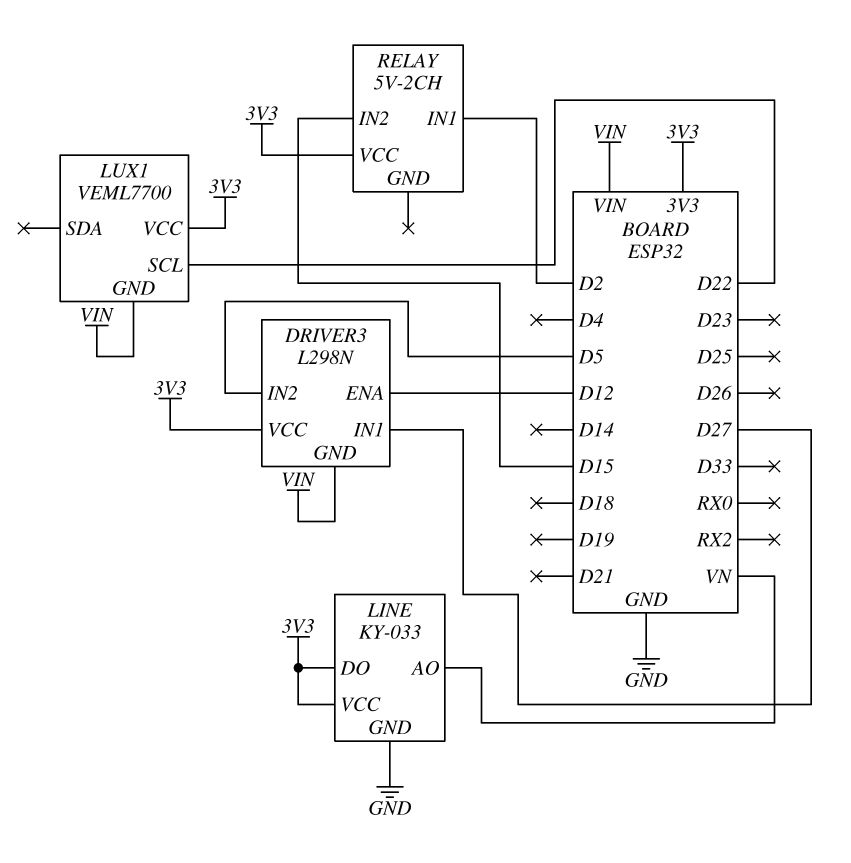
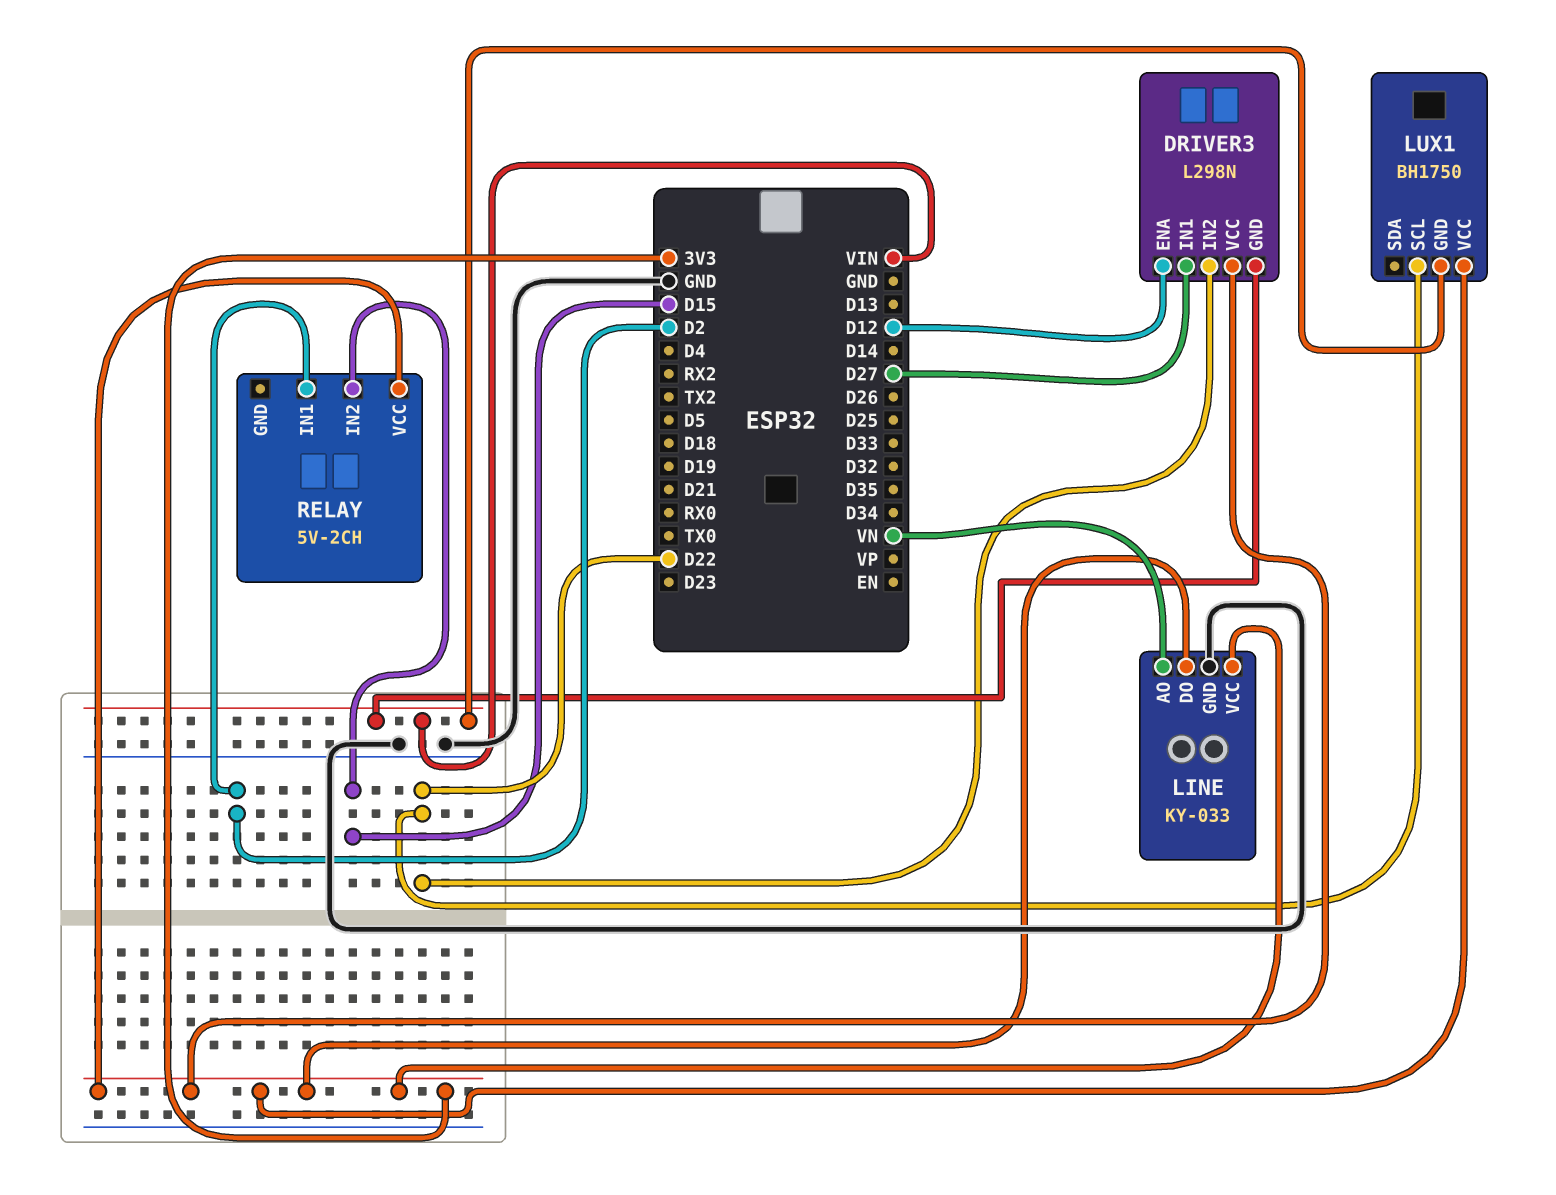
DRIVER3 pin IN2: D5 -> D22
LUX1: VEML7700 -> BH1750

